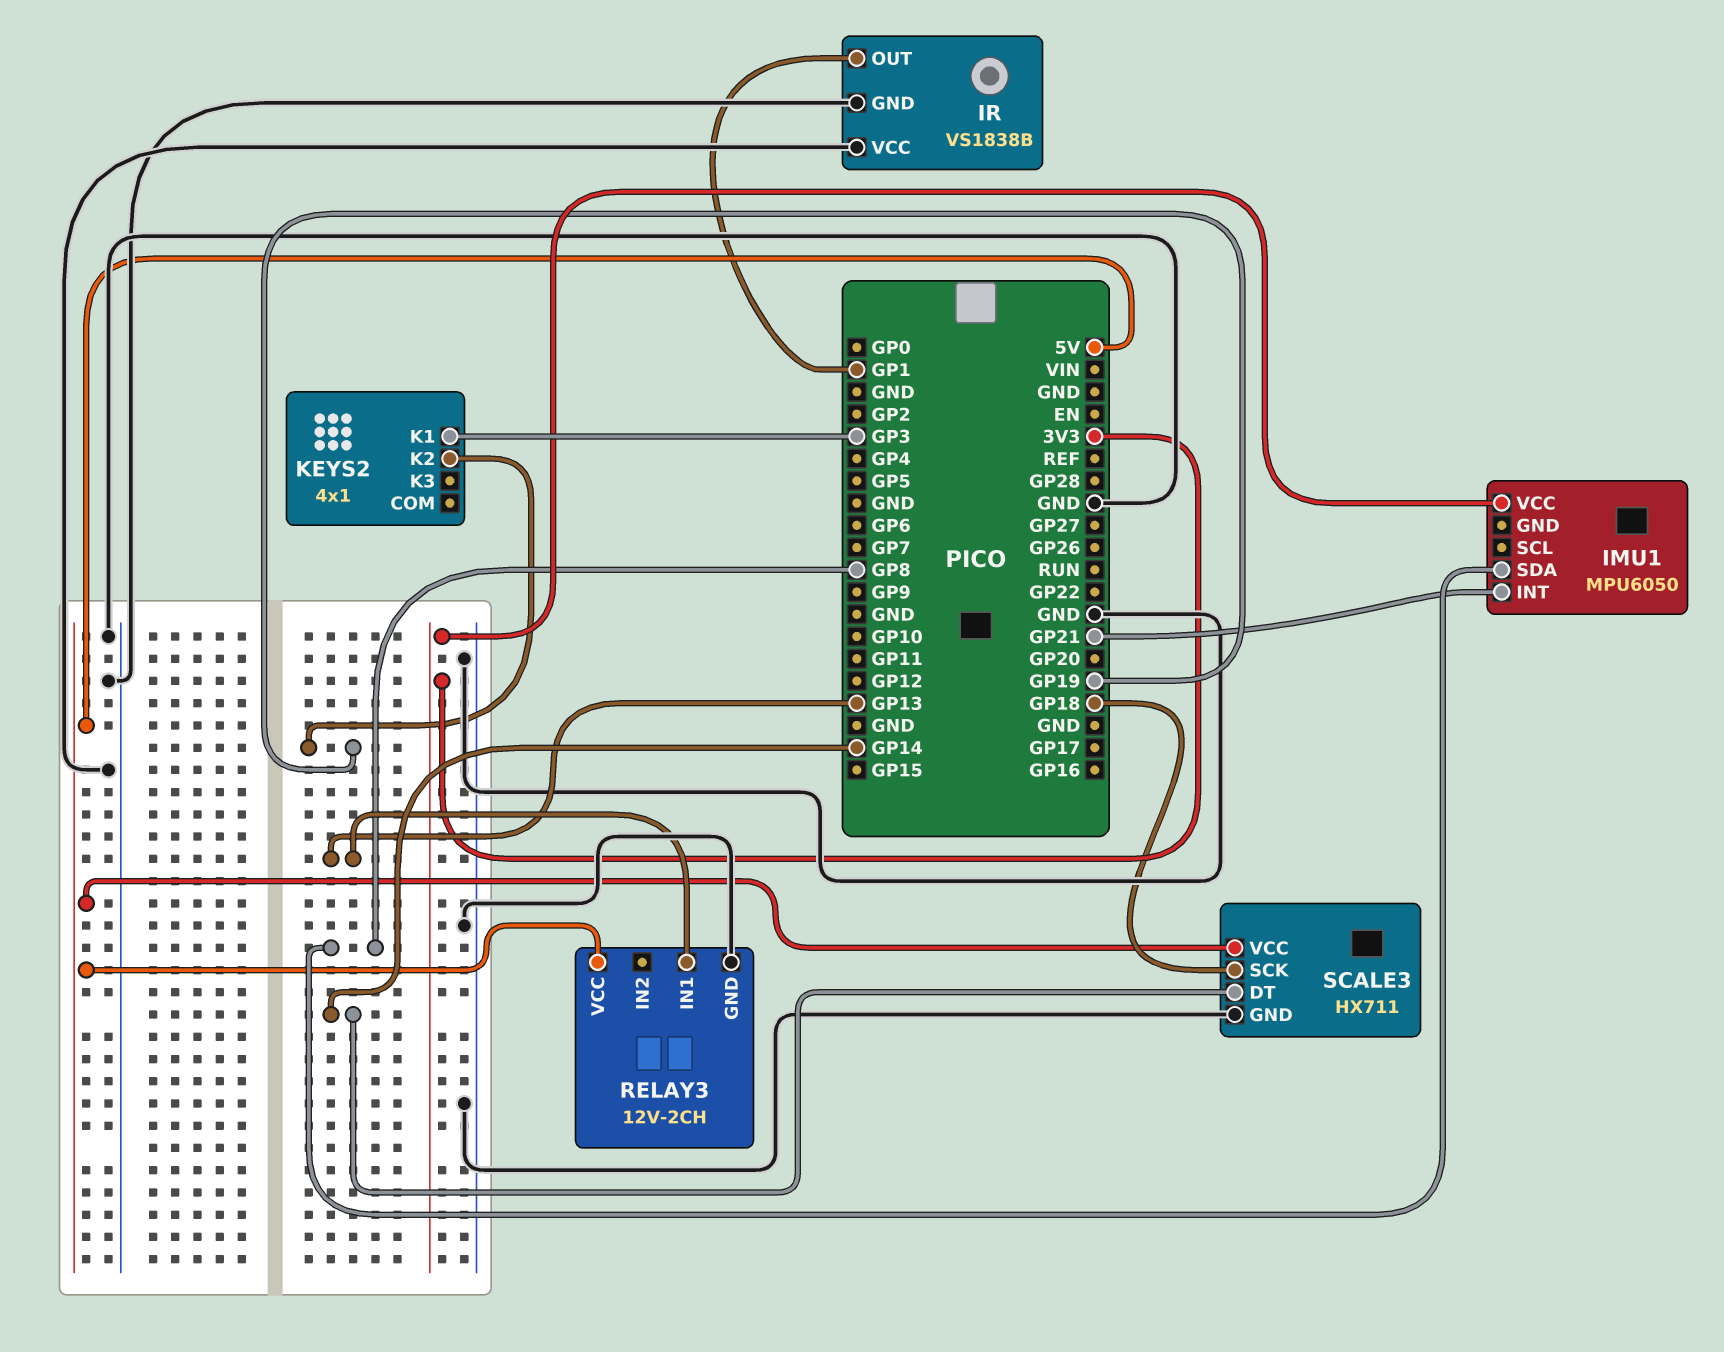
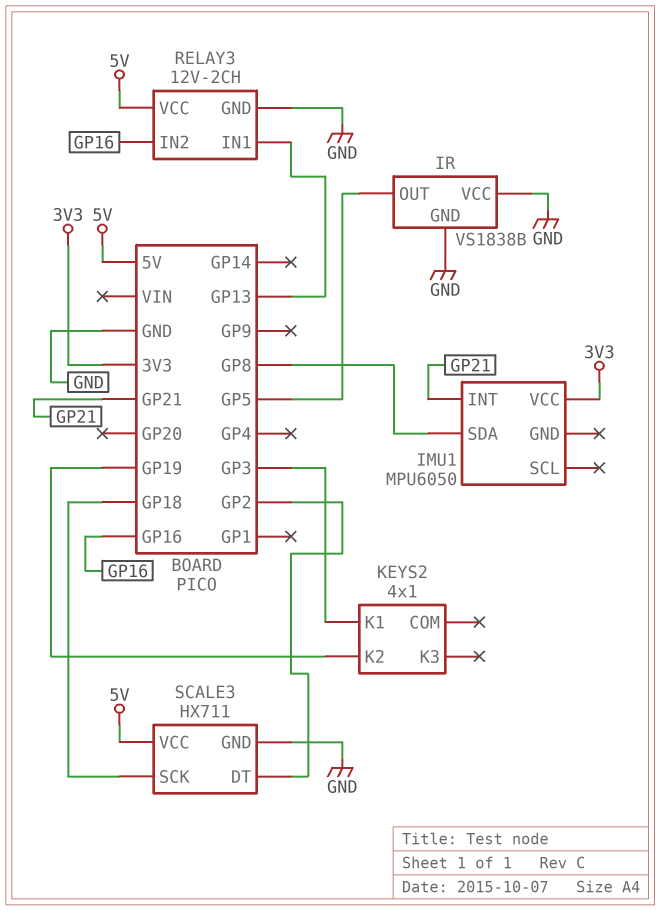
IR pin OUT: GP1 -> GP5
RELAY3 pin IN2: none -> GP16
SCALE3 pin DT: GP14 -> GP2

